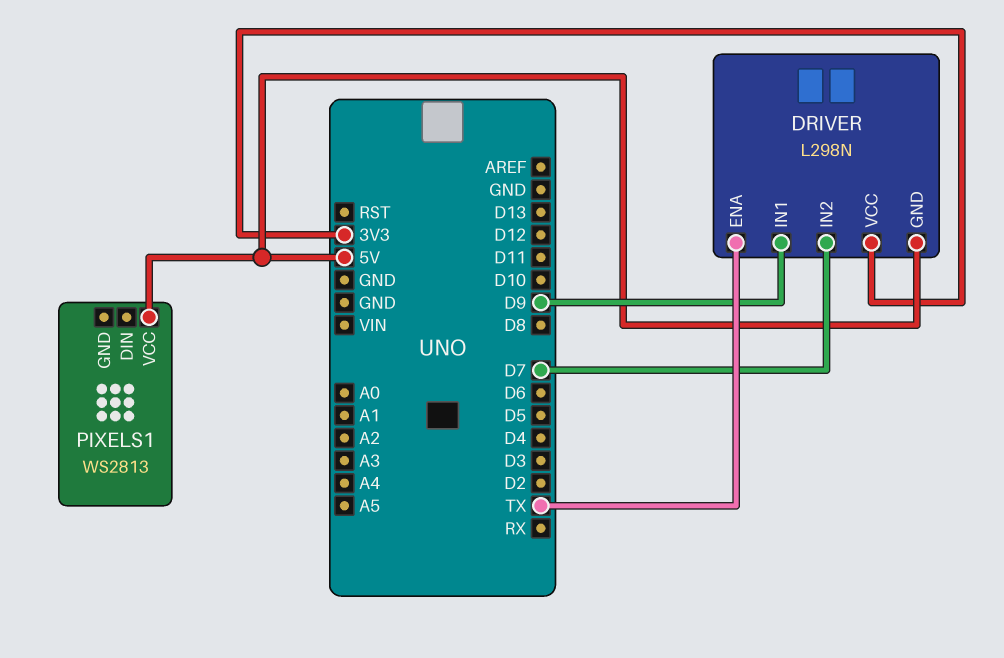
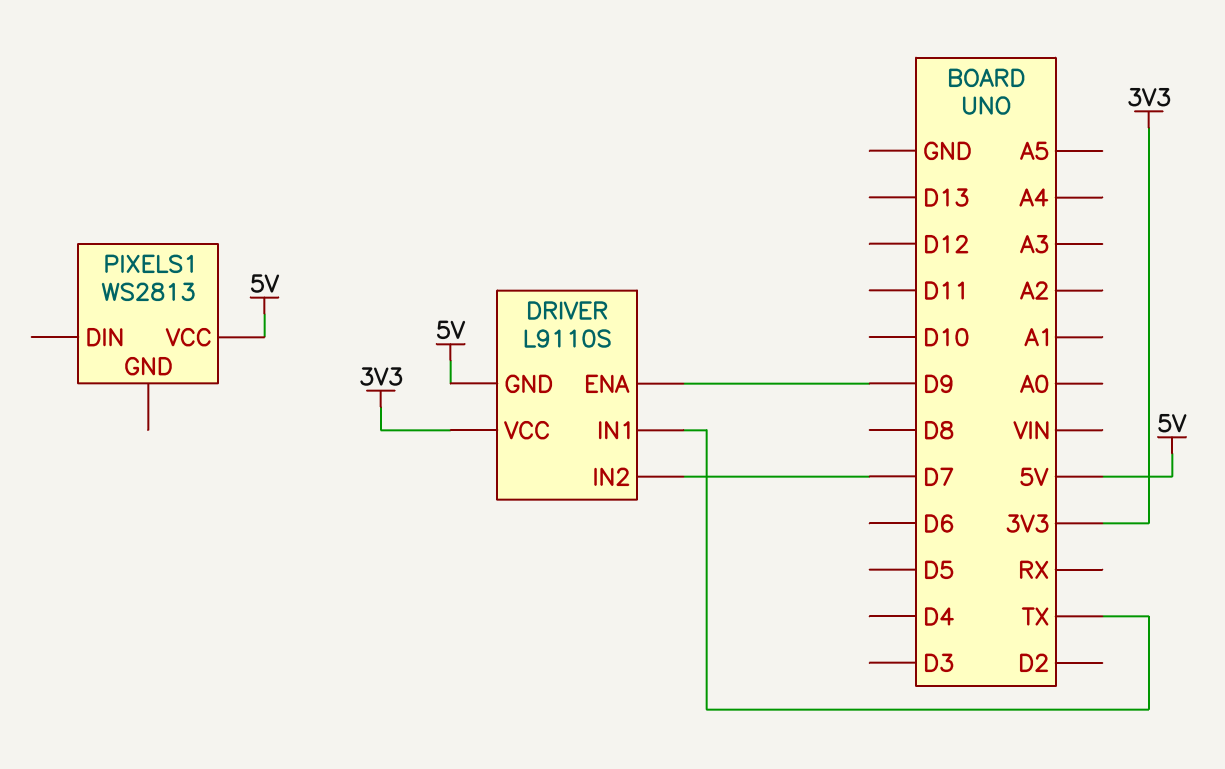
DRIVER: L298N -> L9110S
DRIVER pin ENA: TX -> D9
DRIVER pin IN1: D9 -> TX

